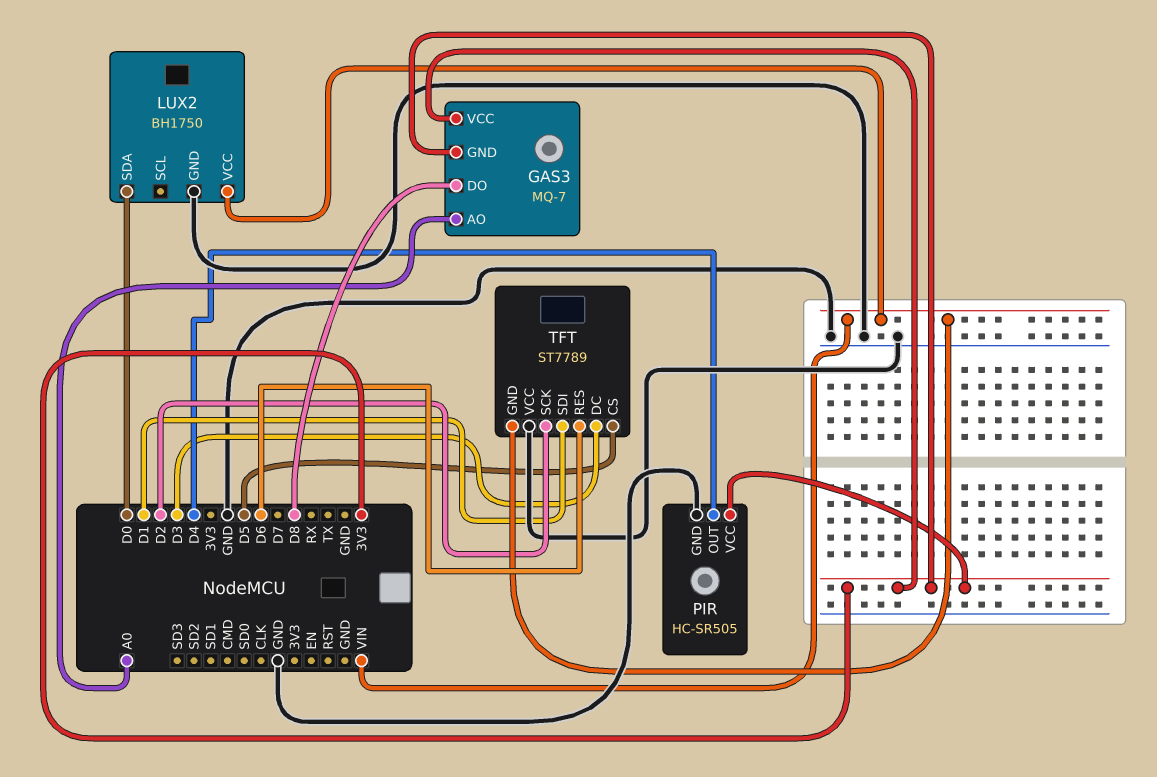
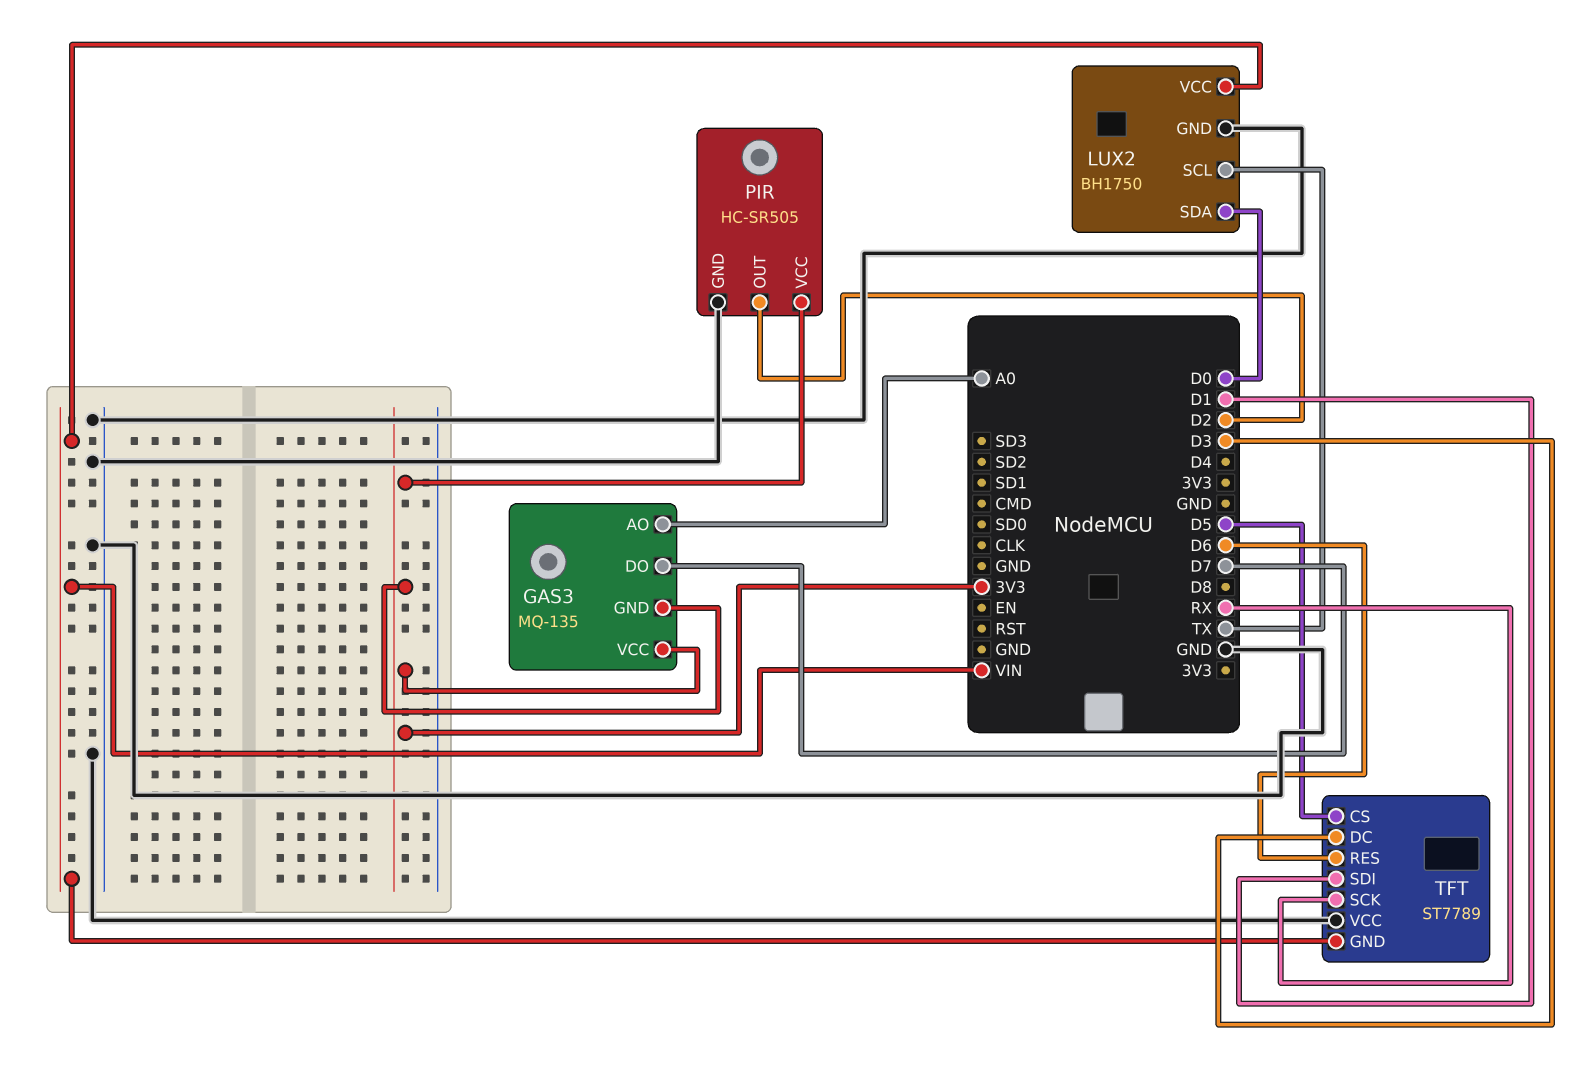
GAS3: MQ-7 -> MQ-135
GAS3 pin DO: D8 -> D7
LUX2 pin SCL: none -> TX
PIR pin OUT: D4 -> D2
TFT pin SCK: D2 -> RX

